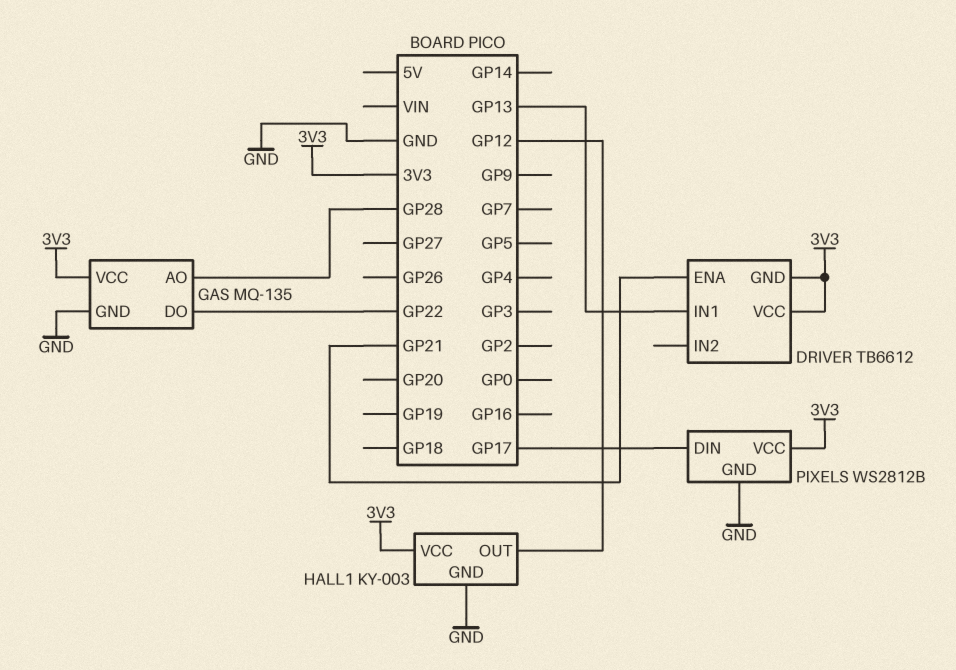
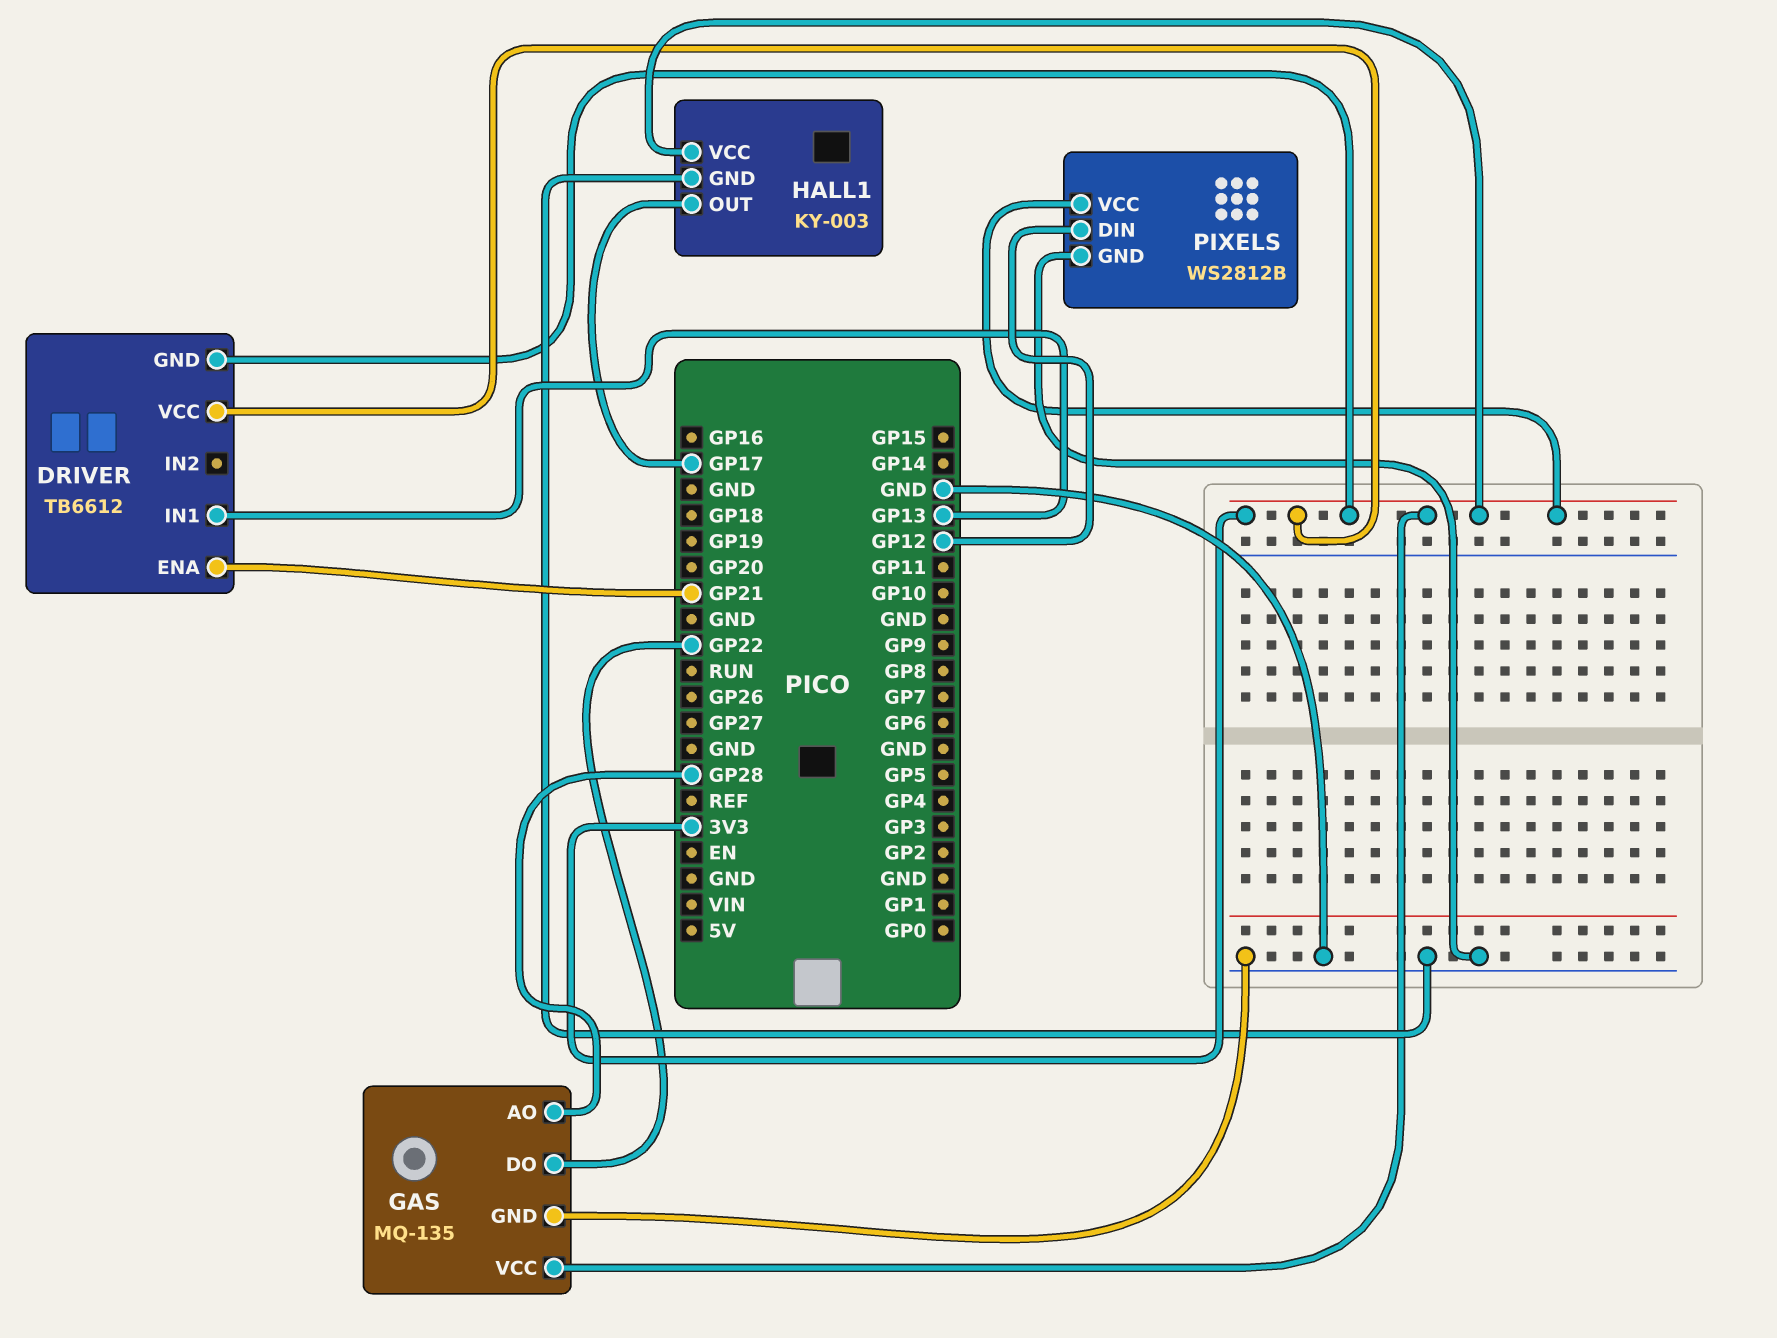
HALL1 pin OUT: GP12 -> GP17
PIXELS pin DIN: GP17 -> GP12

